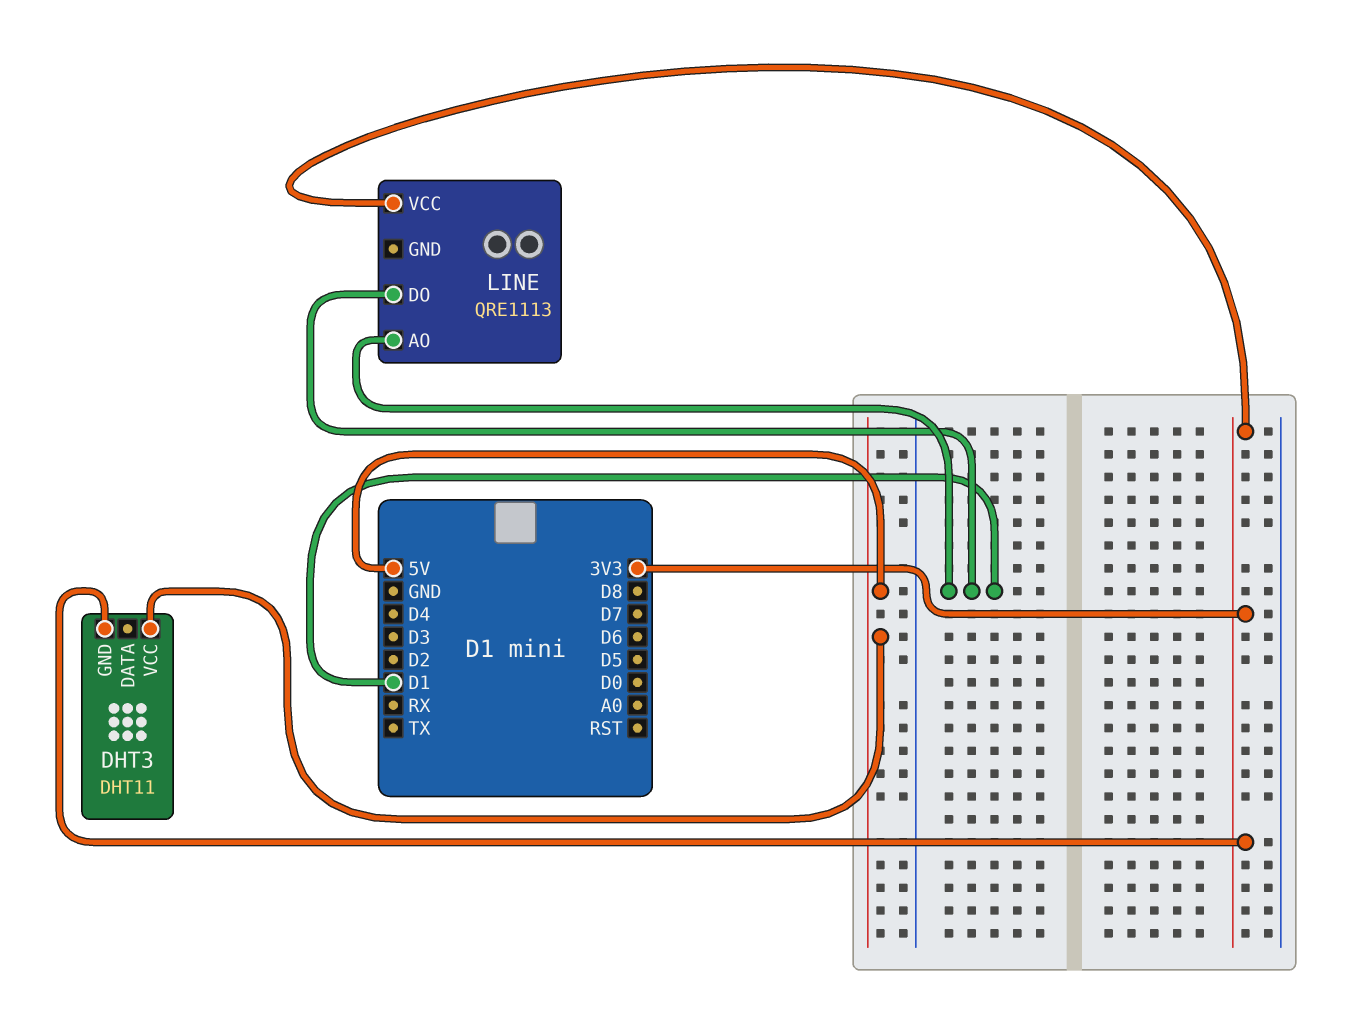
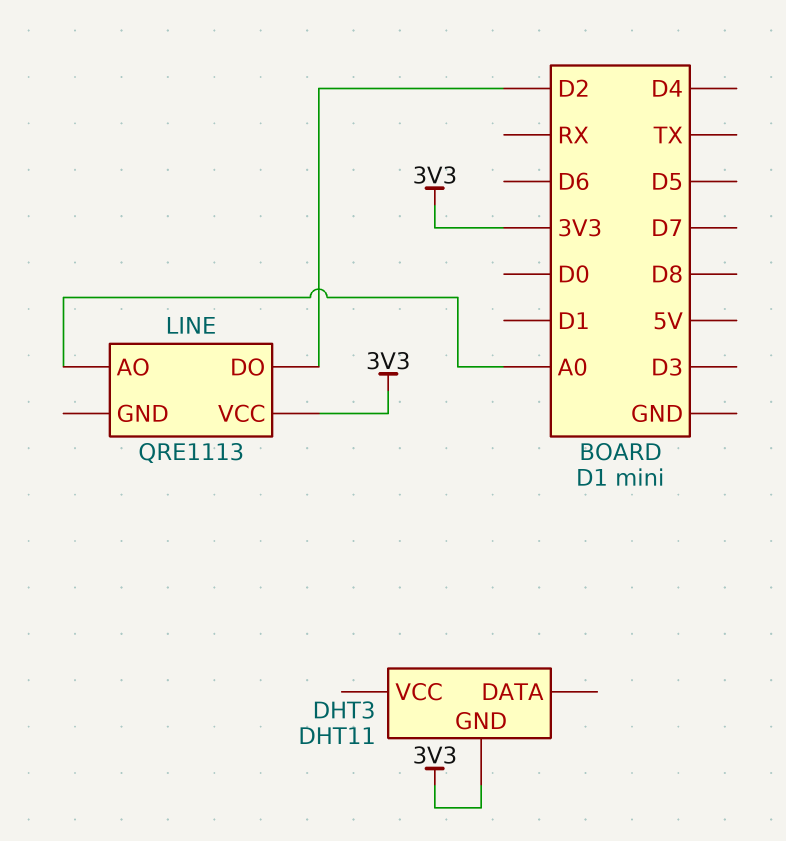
DHT3 pin VCC: 5V -> none
LINE pin AO: D1 -> A0
LINE pin DO: D1 -> D2

